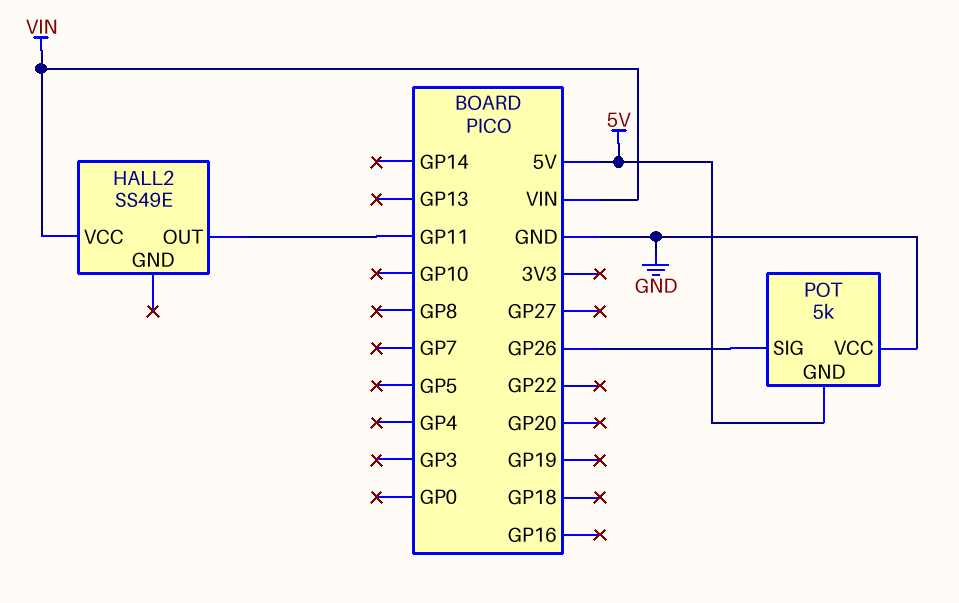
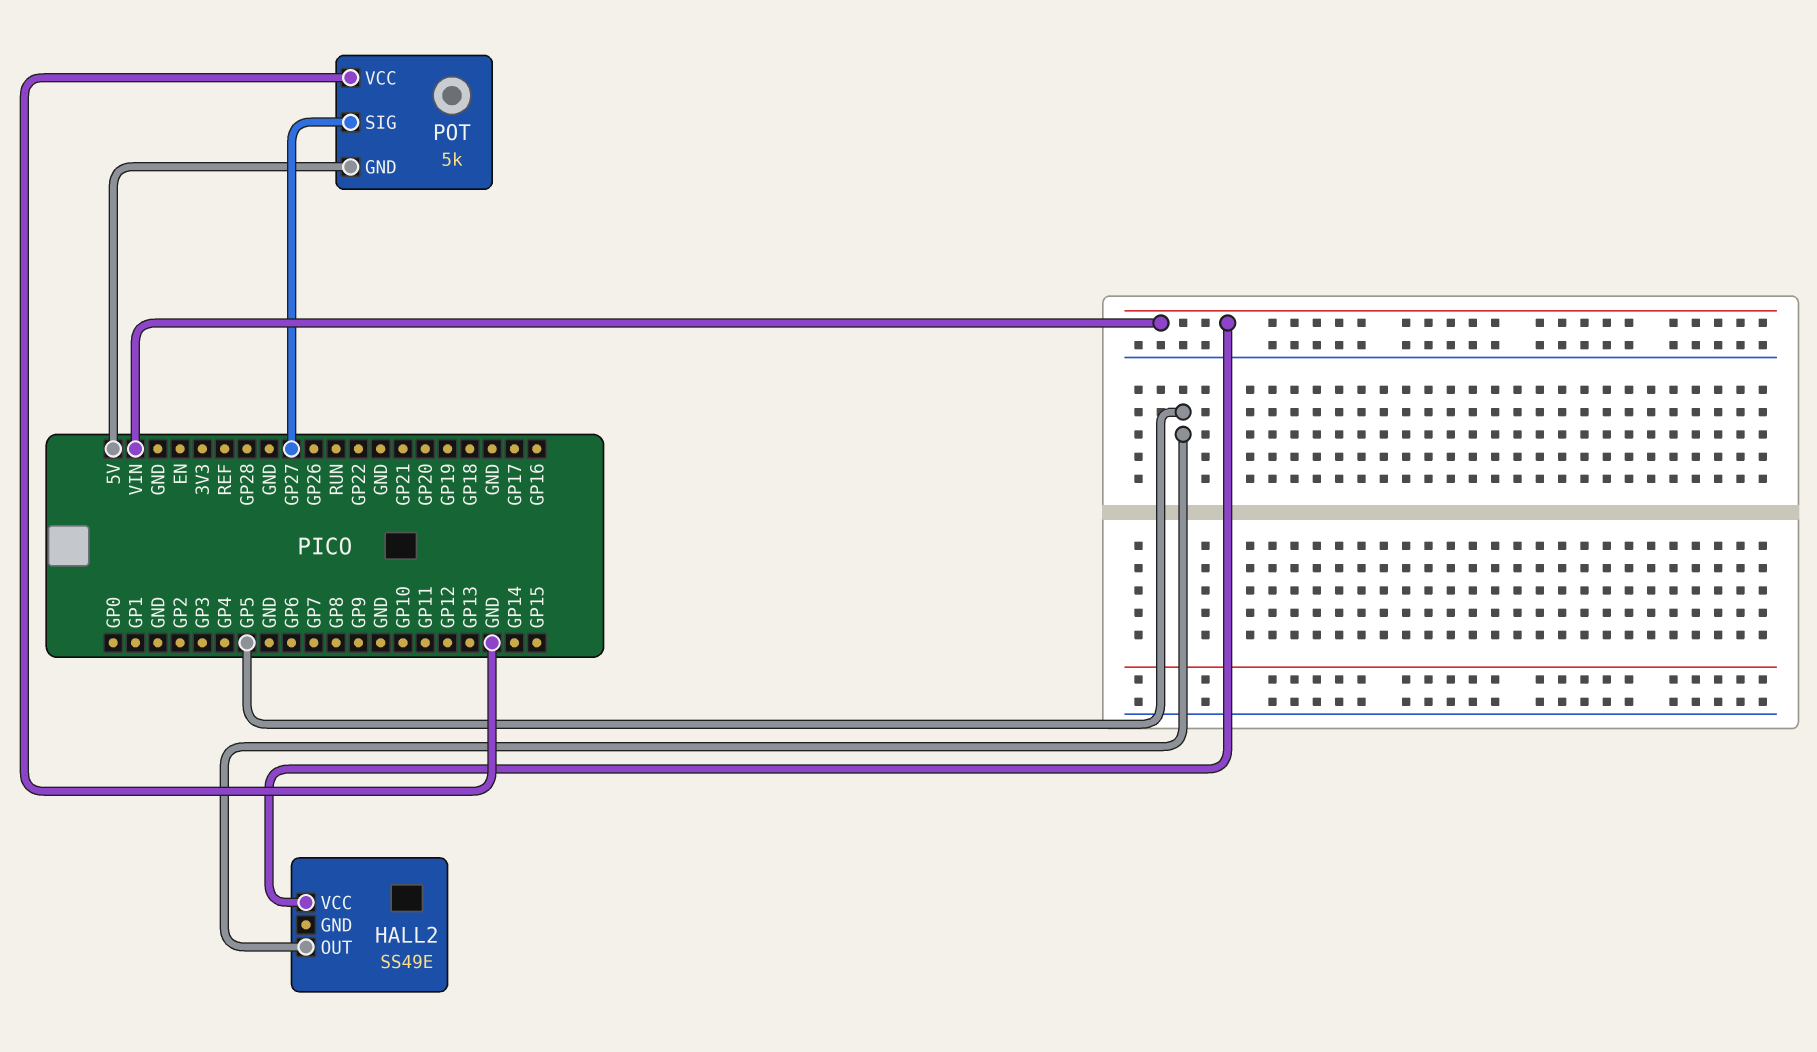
HALL2 pin OUT: GP11 -> GP5
POT pin SIG: GP26 -> GP27

